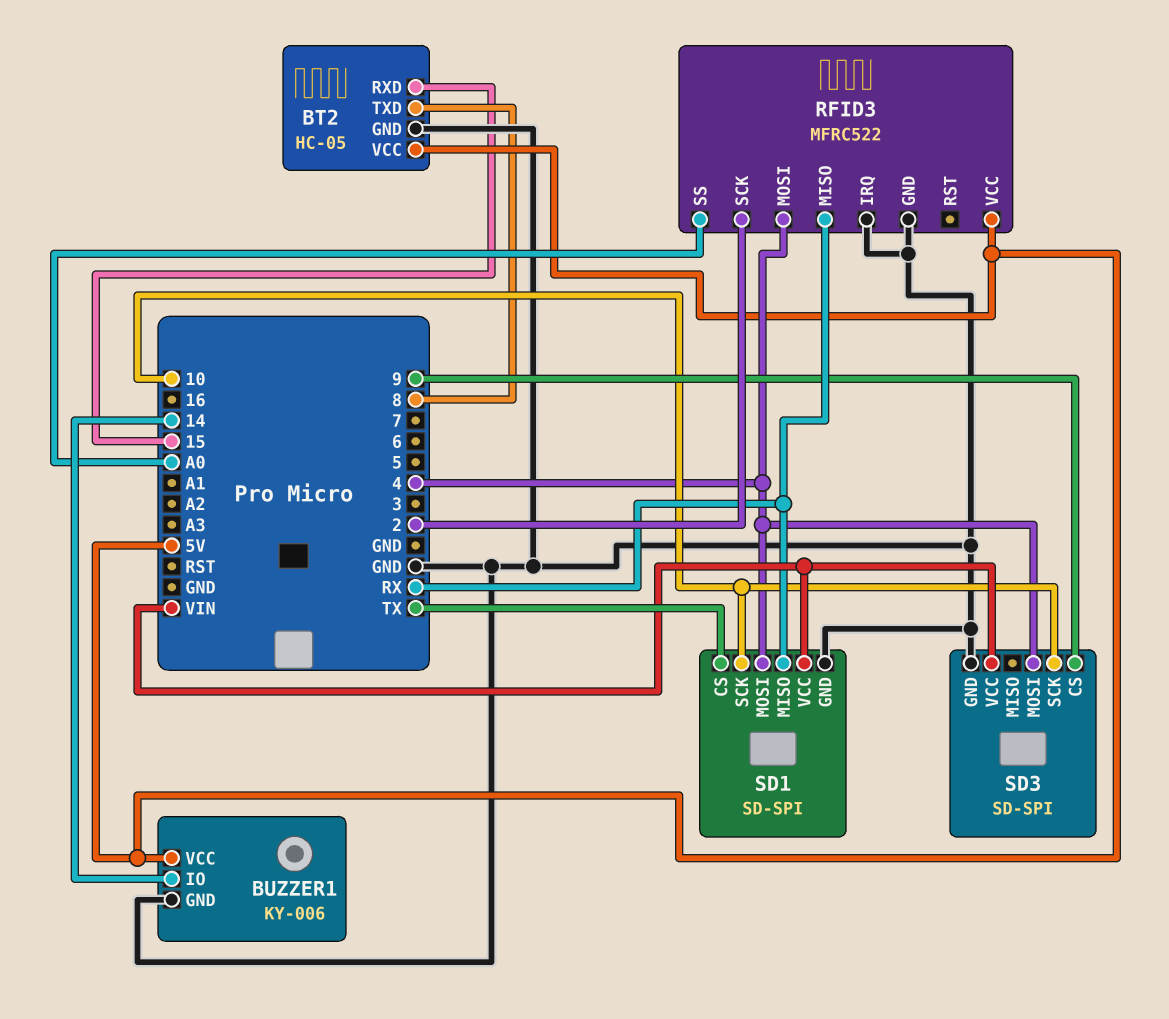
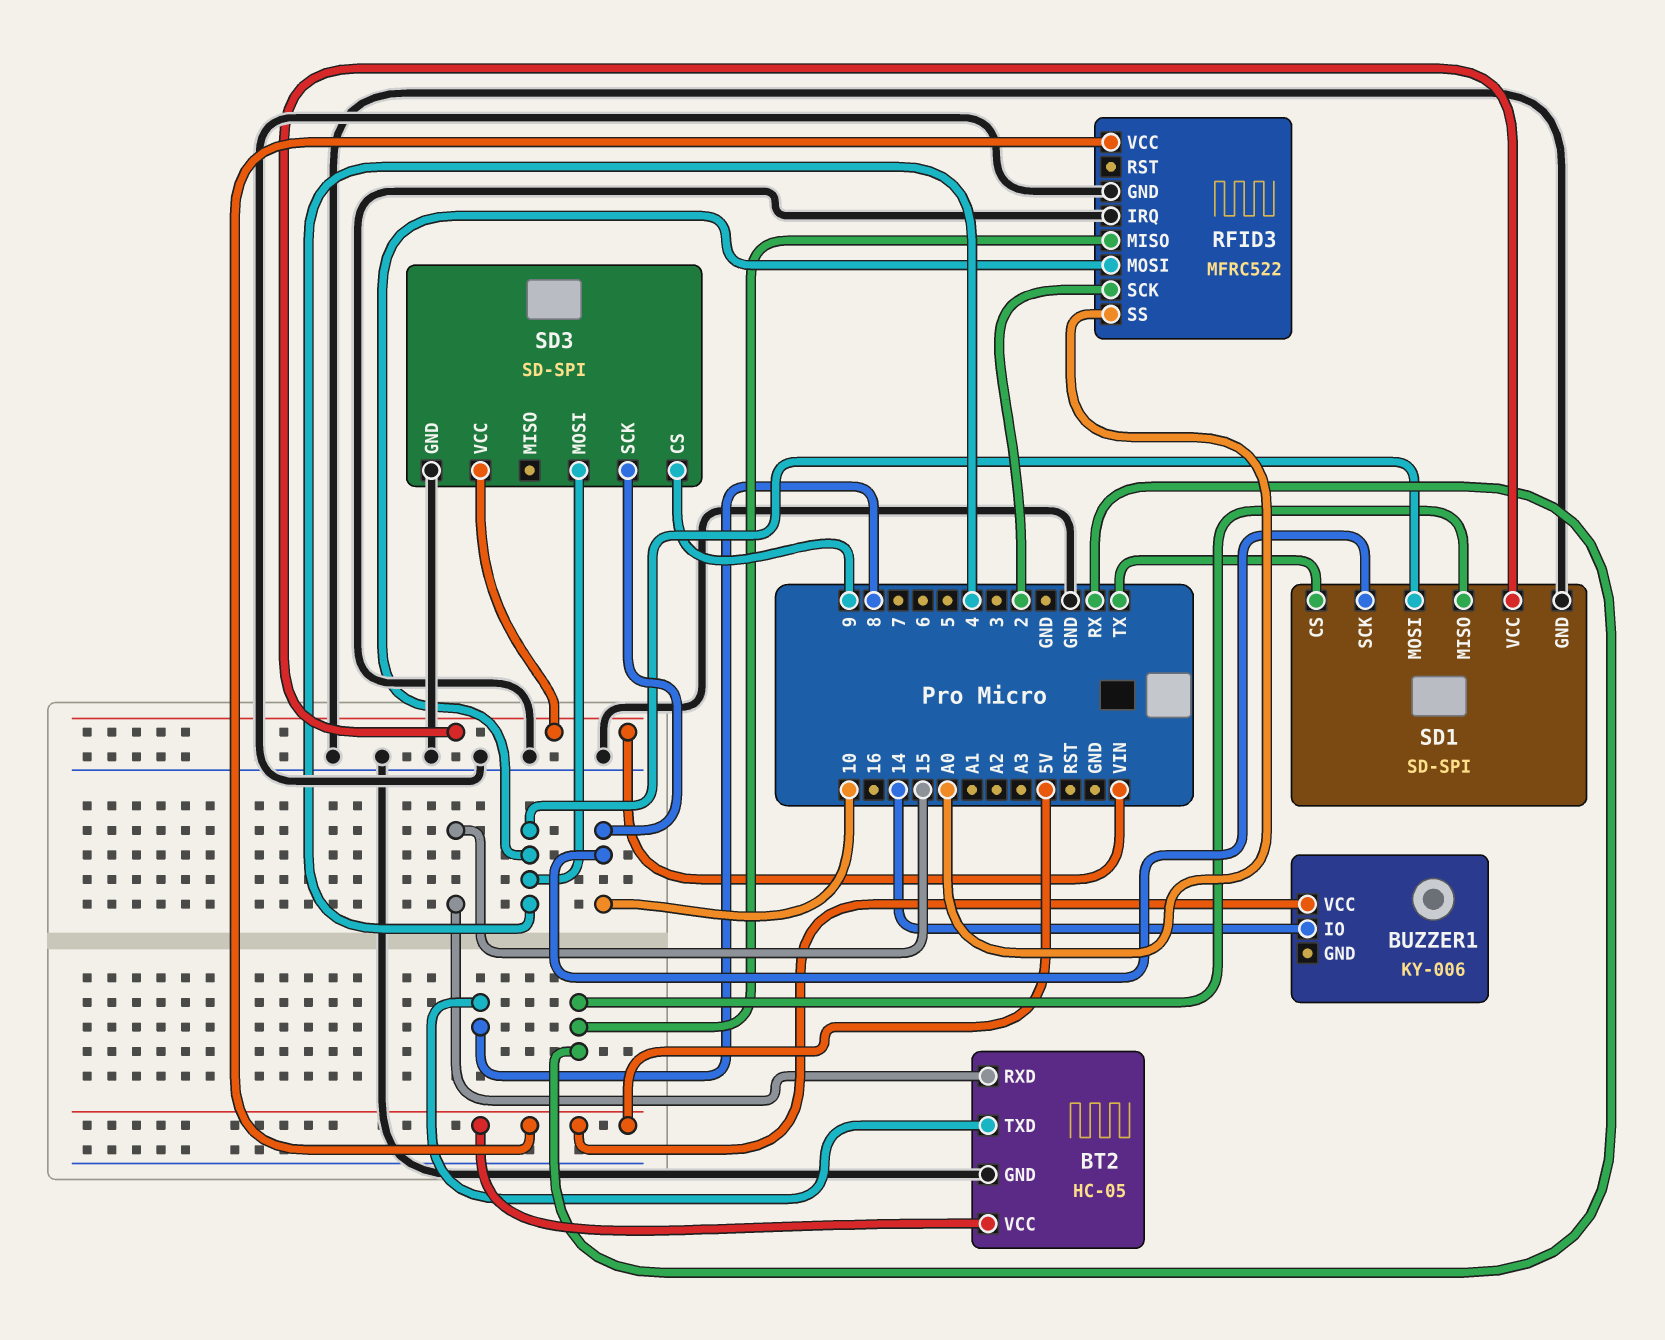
BUZZER1 pin GND: GND -> none

